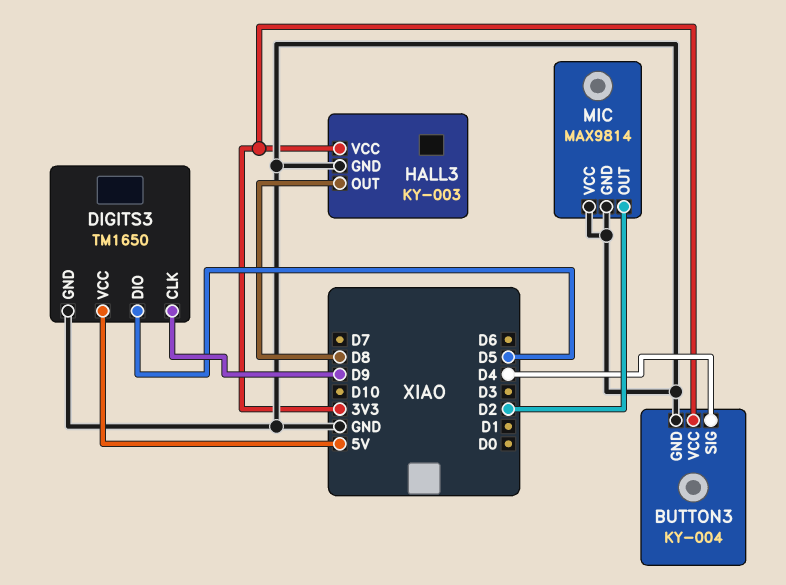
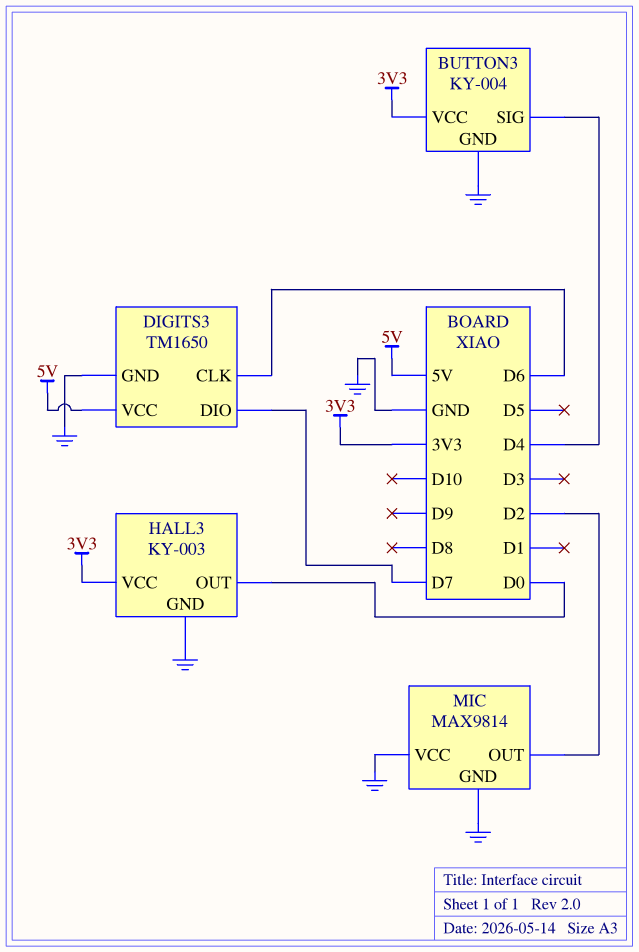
DIGITS3 pin CLK: D9 -> D6
DIGITS3 pin DIO: D5 -> D7
HALL3 pin OUT: D8 -> D0

